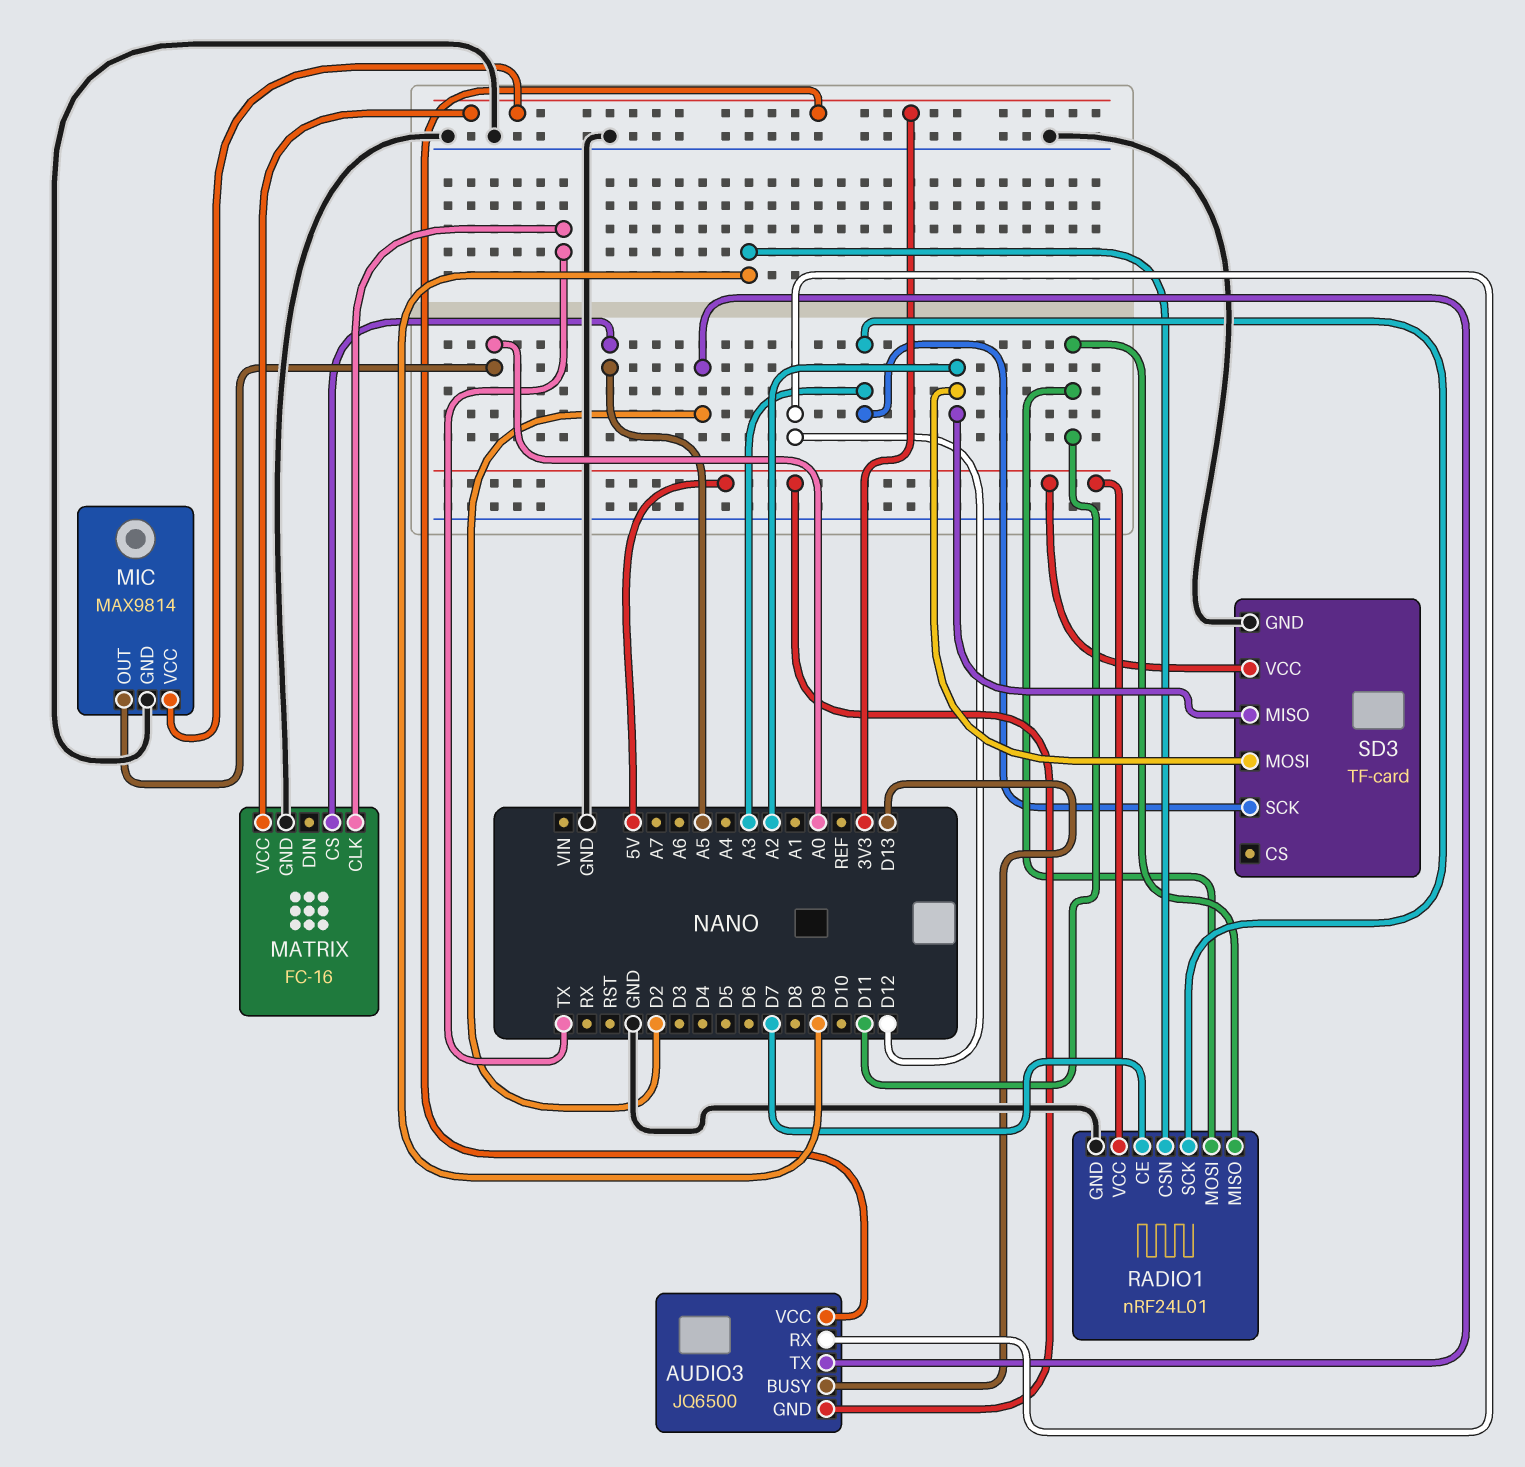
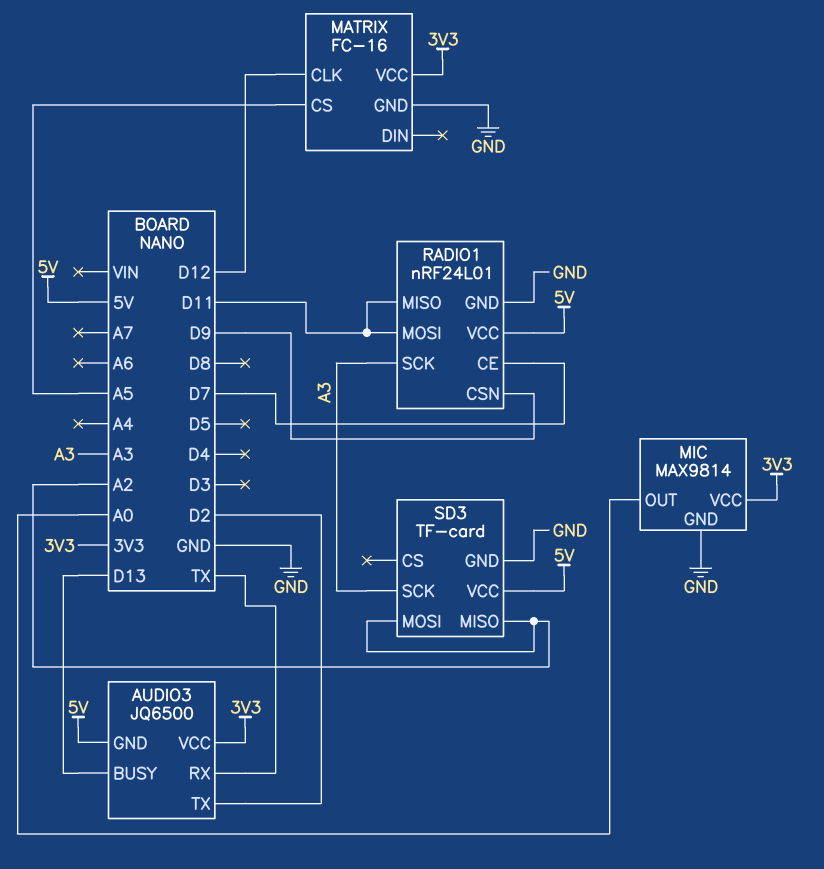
AUDIO3 pin RX: D12 -> TX
MATRIX pin CLK: TX -> D12

